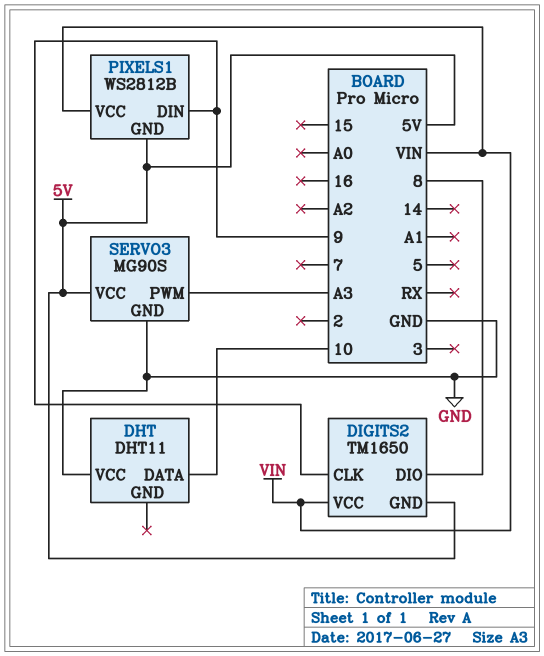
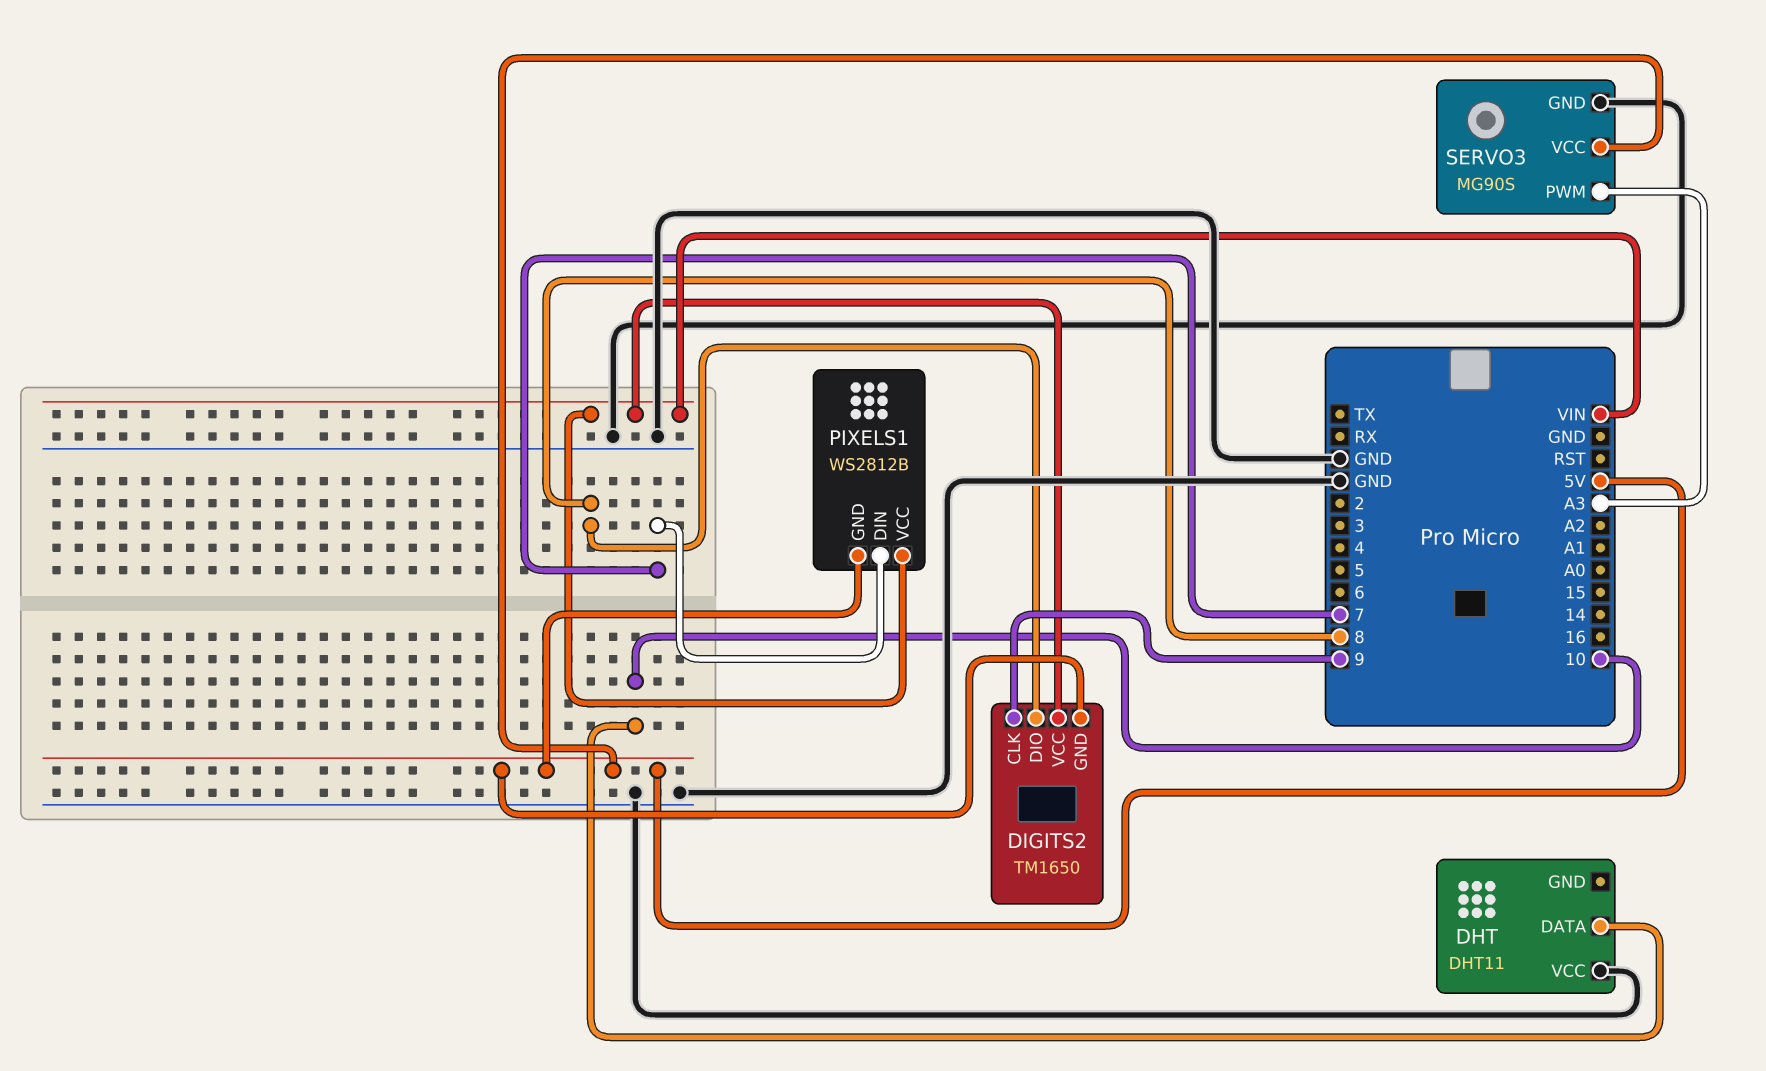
PIXELS1 pin DIN: 9 -> 7

